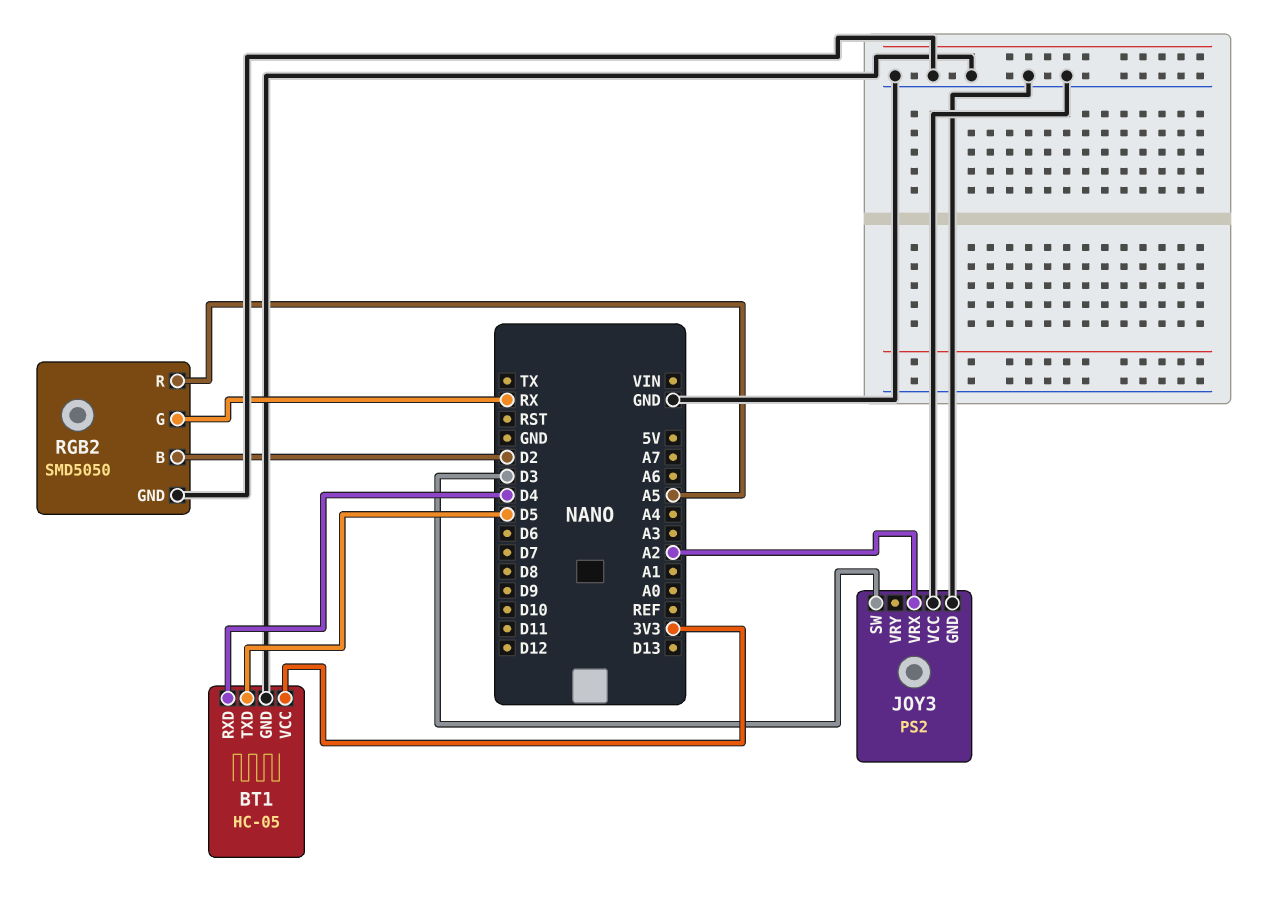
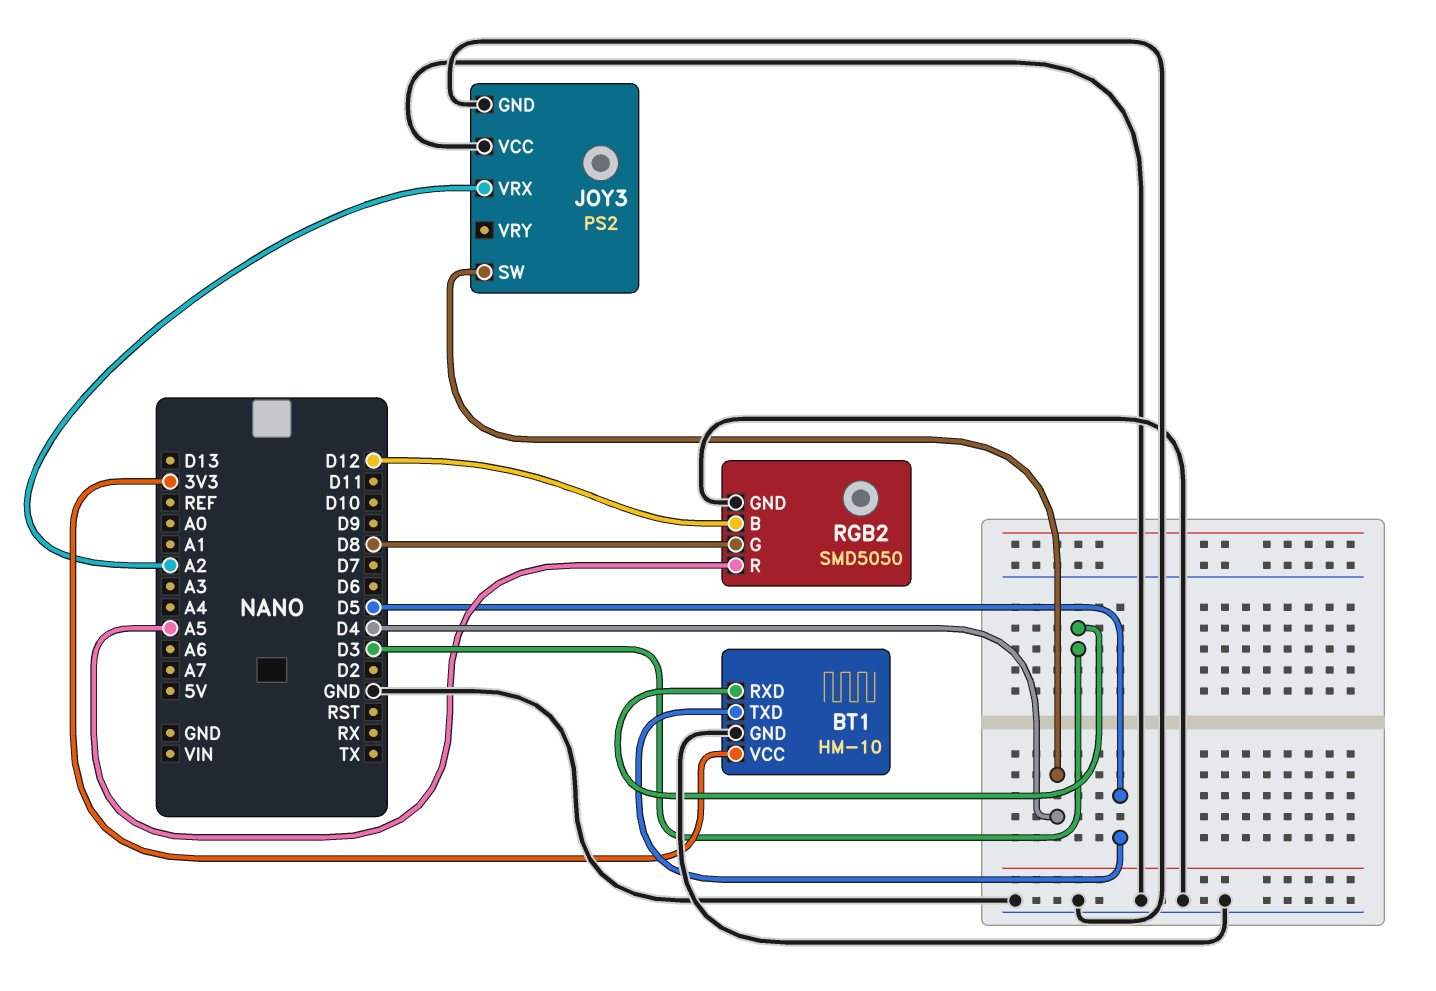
BT1: HC-05 -> HM-10
BT1 pin RXD: D4 -> D3
JOY3 pin SW: D3 -> D4
RGB2 pin B: D2 -> D12
RGB2 pin G: RX -> D8

